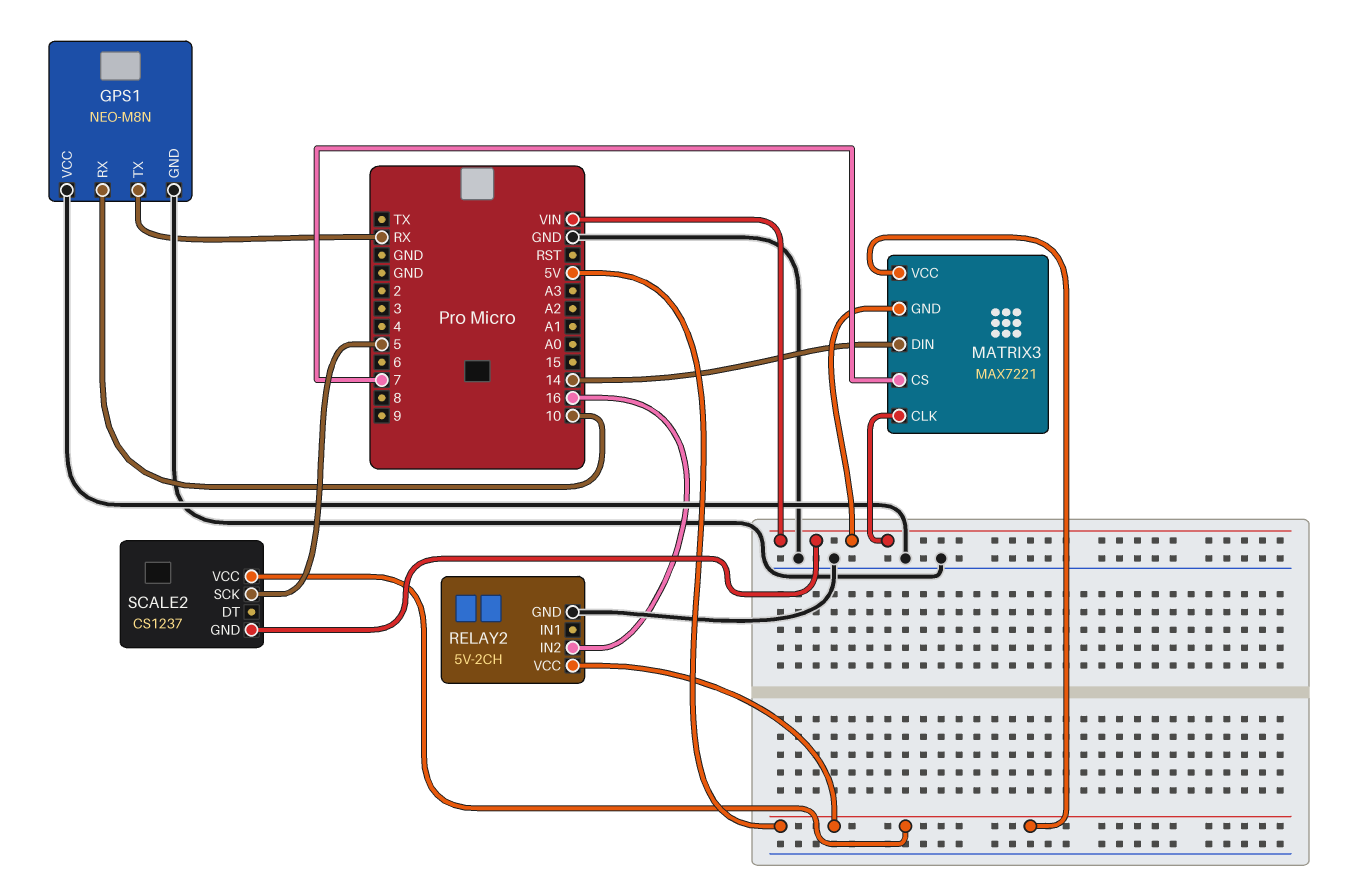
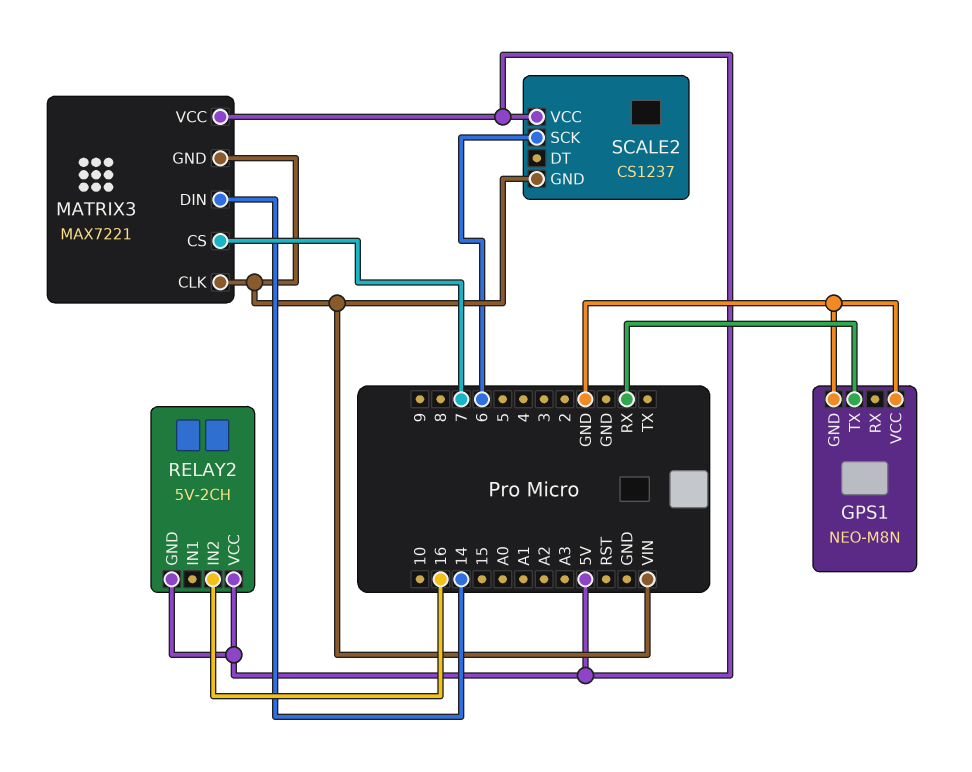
GPS1 pin RX: 10 -> none
RELAY2 pin GND: GND -> 5V
SCALE2 pin SCK: 5 -> 6

